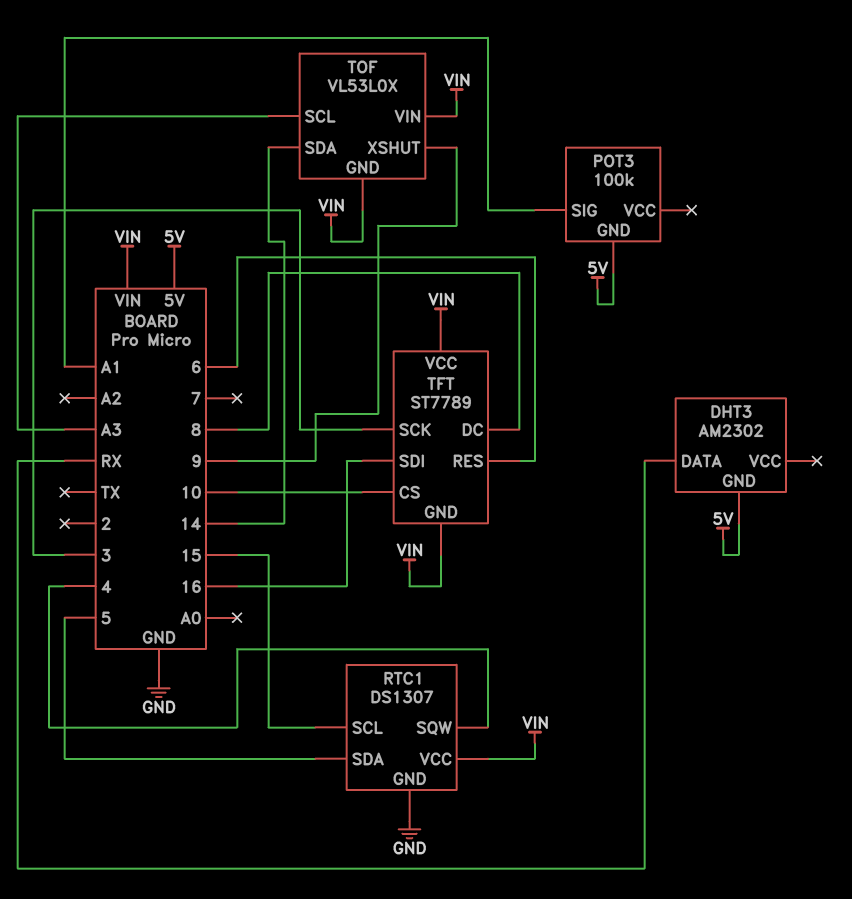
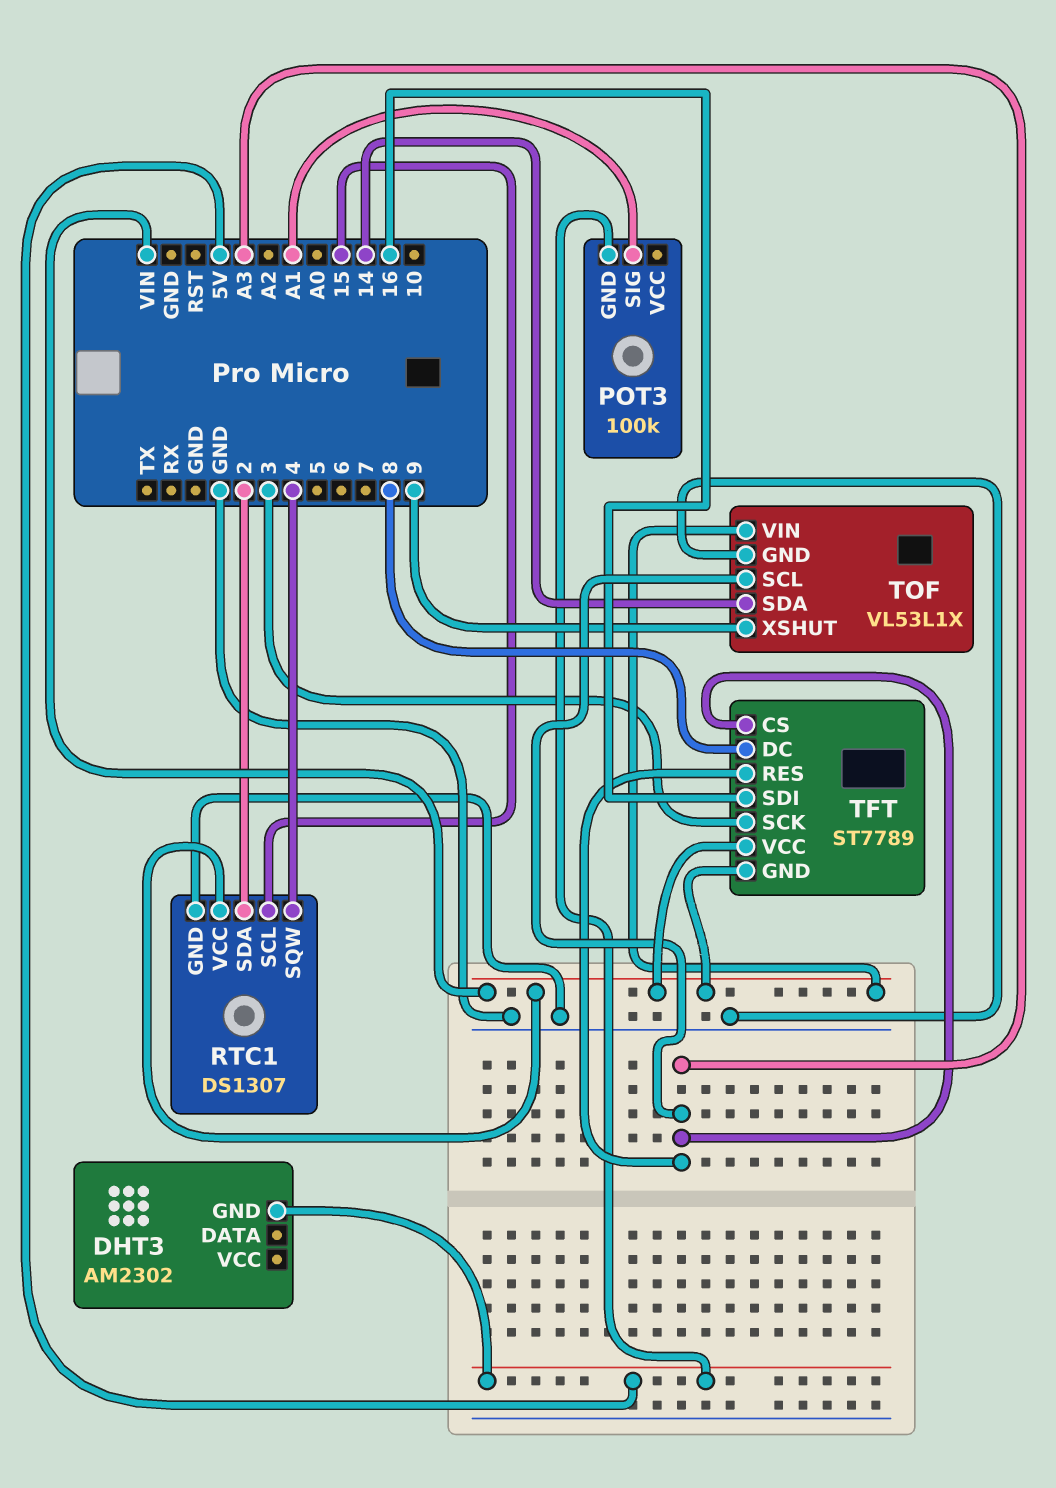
DHT3 pin DATA: RX -> none
RTC1 pin SDA: 5 -> 2
TFT pin CS: 10 -> A3
TFT pin RES: 6 -> A3
TOF: VL53L0X -> VL53L1X
TOF pin GND: VIN -> GND

